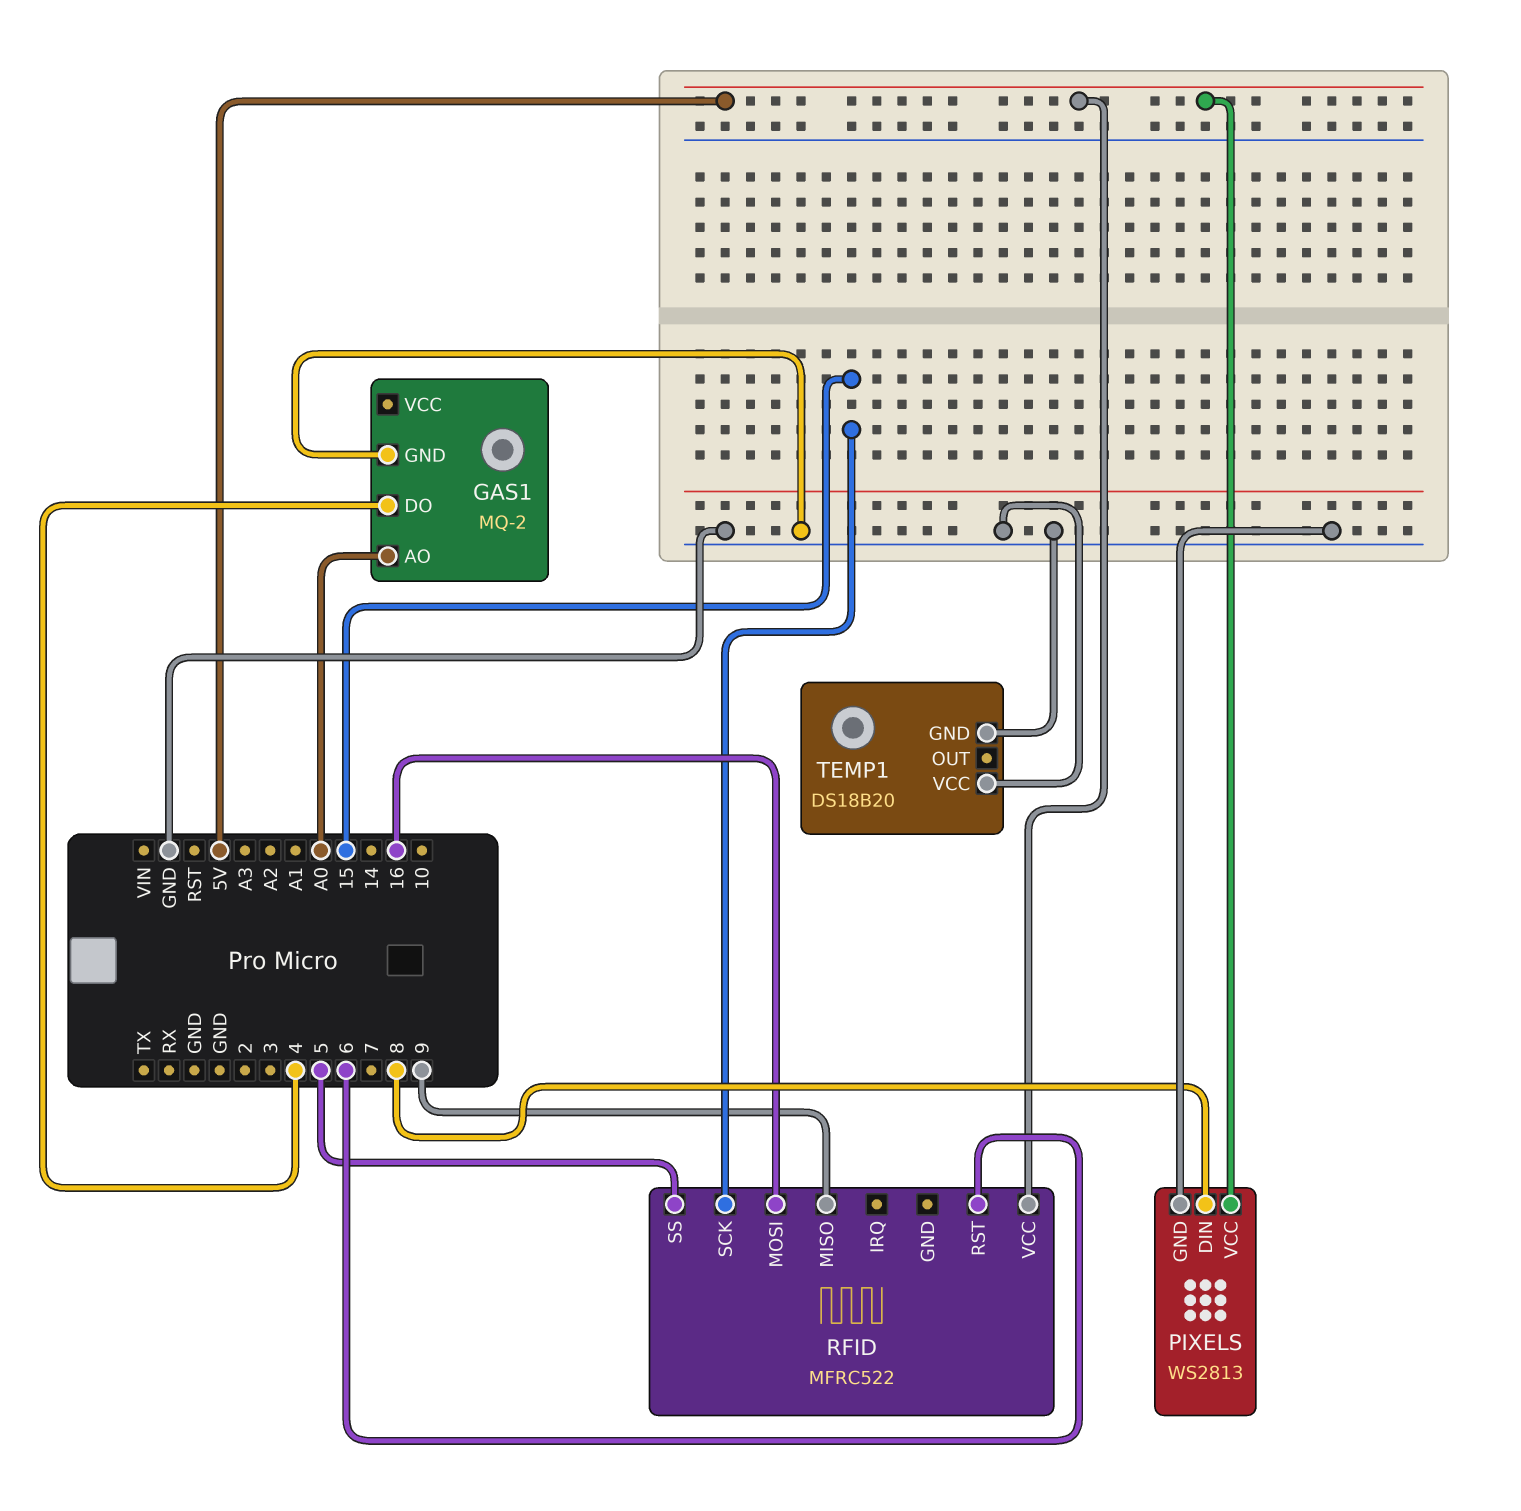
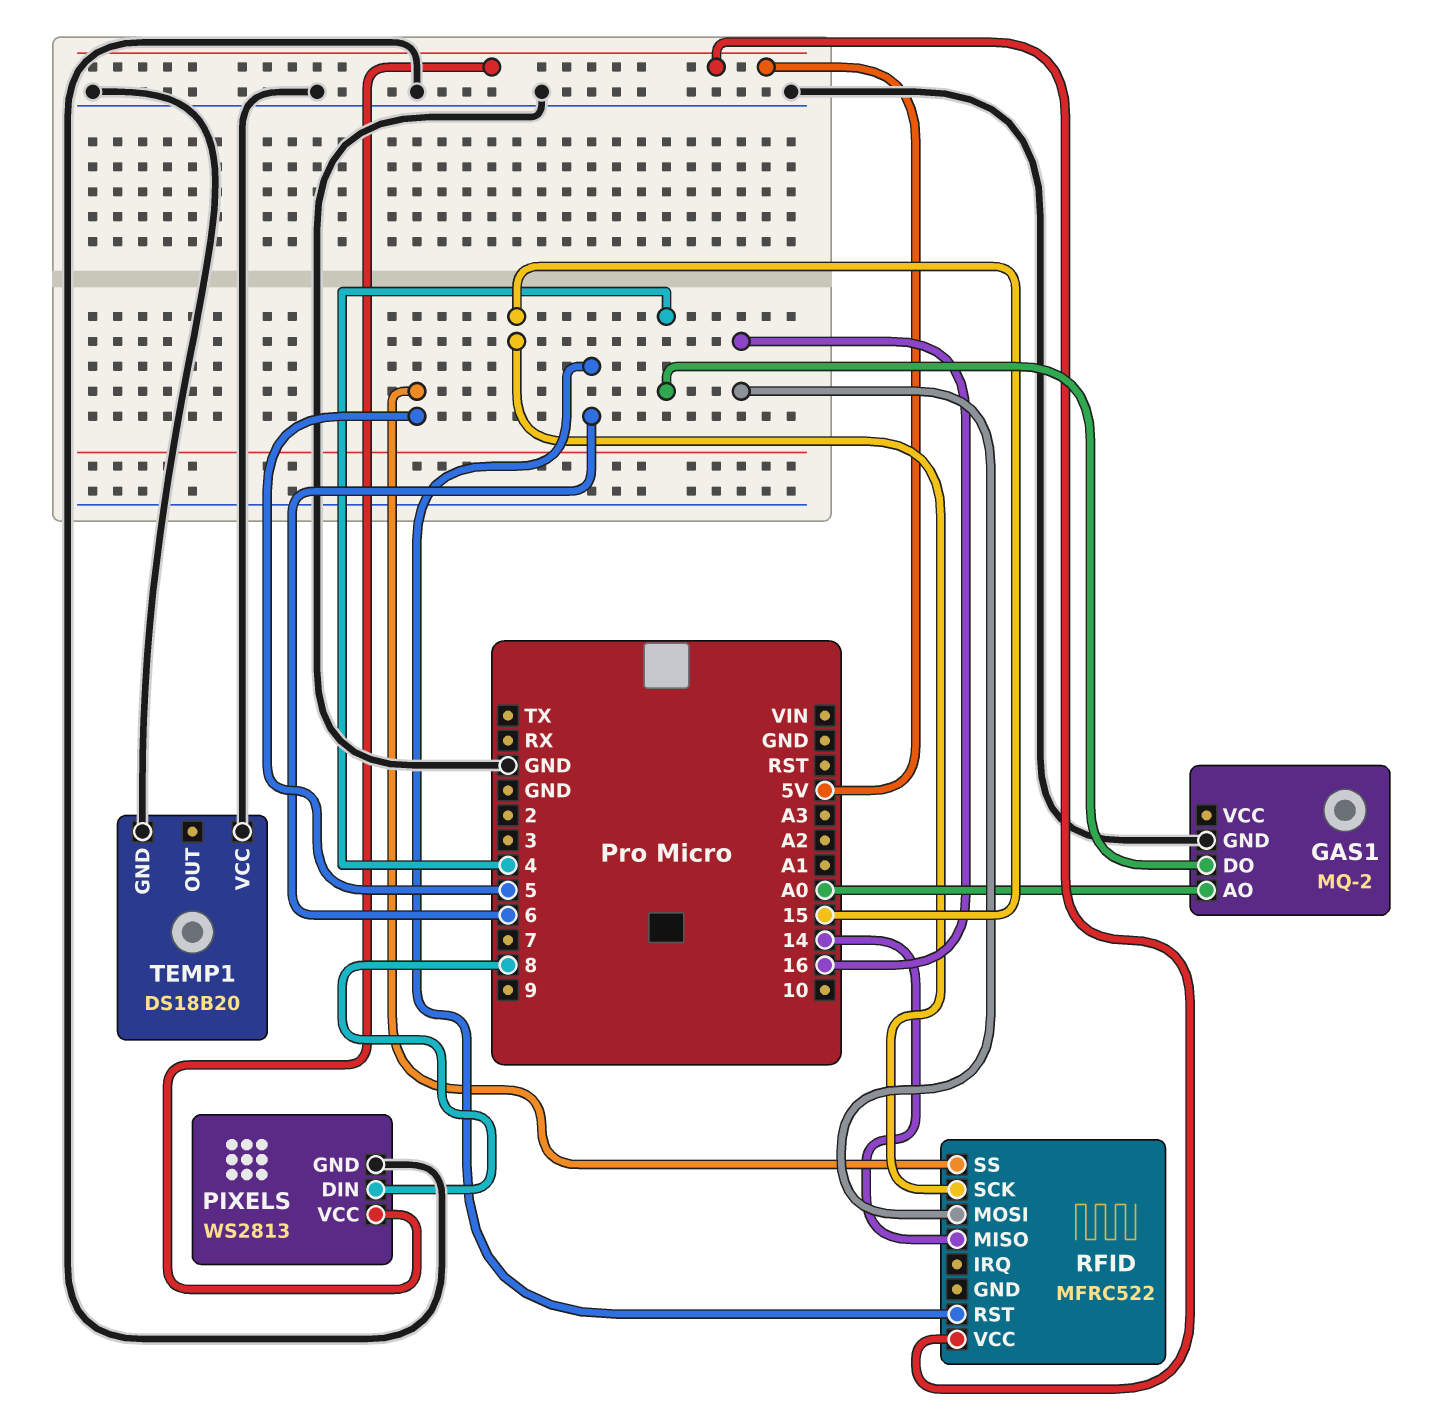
RFID pin MISO: 9 -> 14

